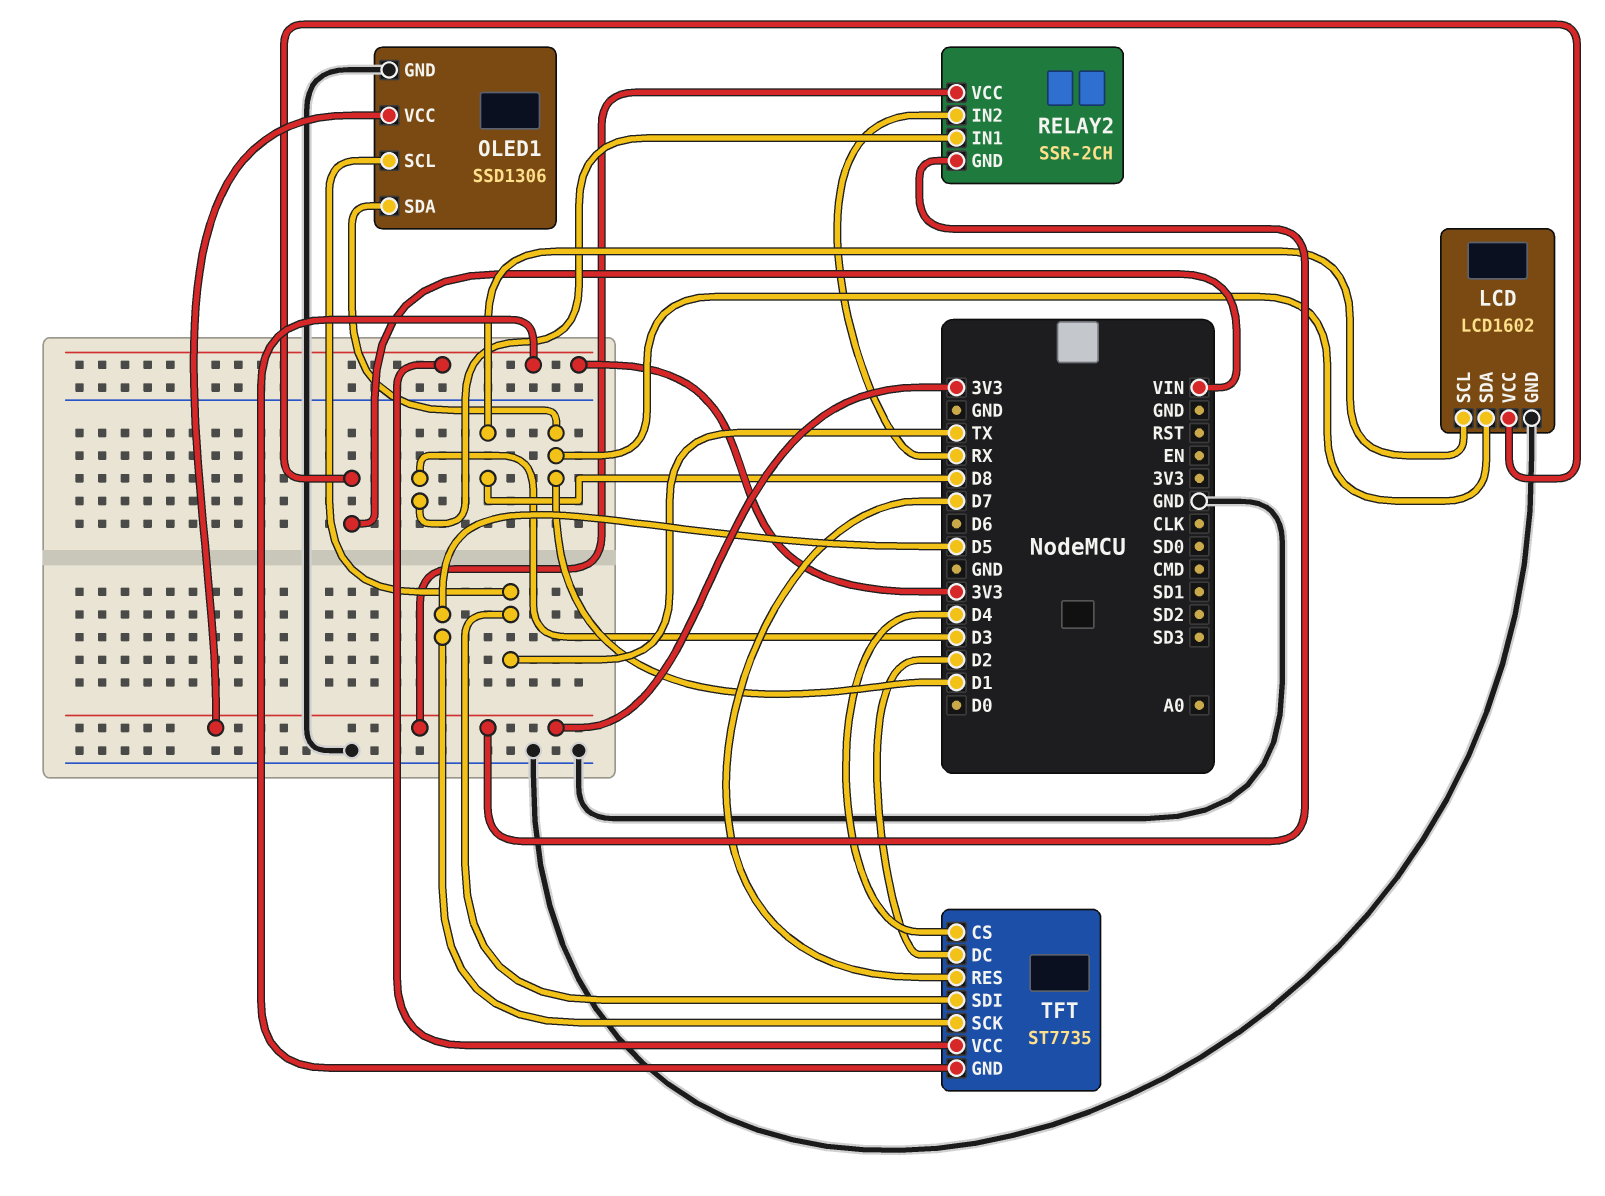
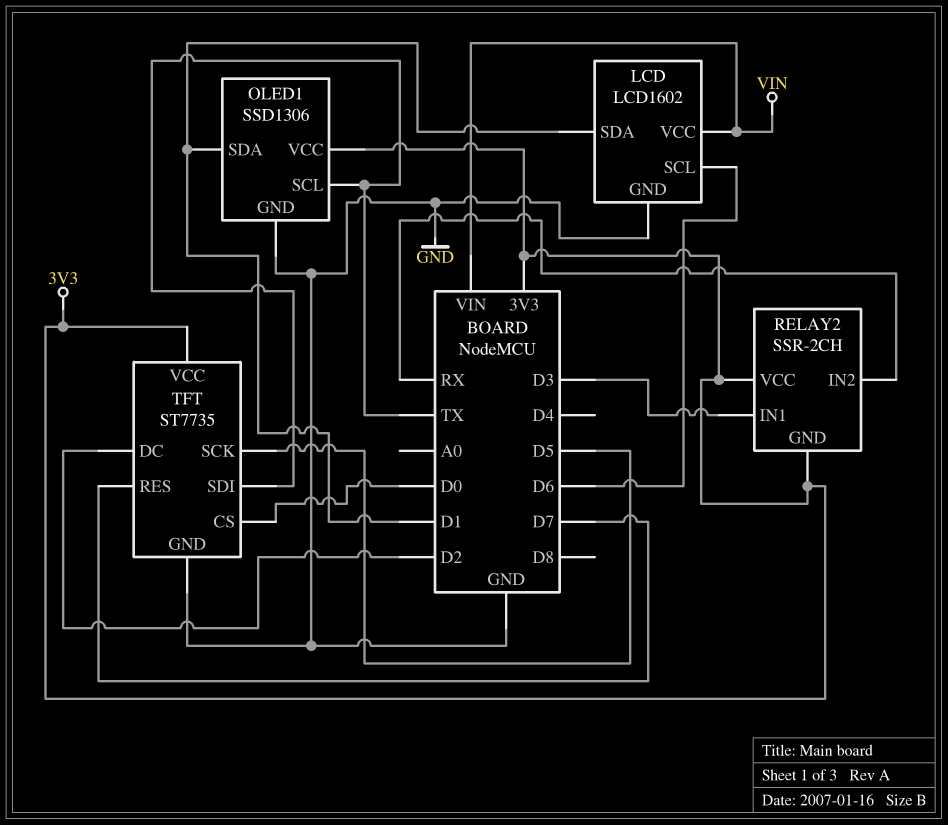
LCD pin SCL: D8 -> D6
TFT pin CS: D4 -> D0
TFT pin GND: 3V3 -> GND

